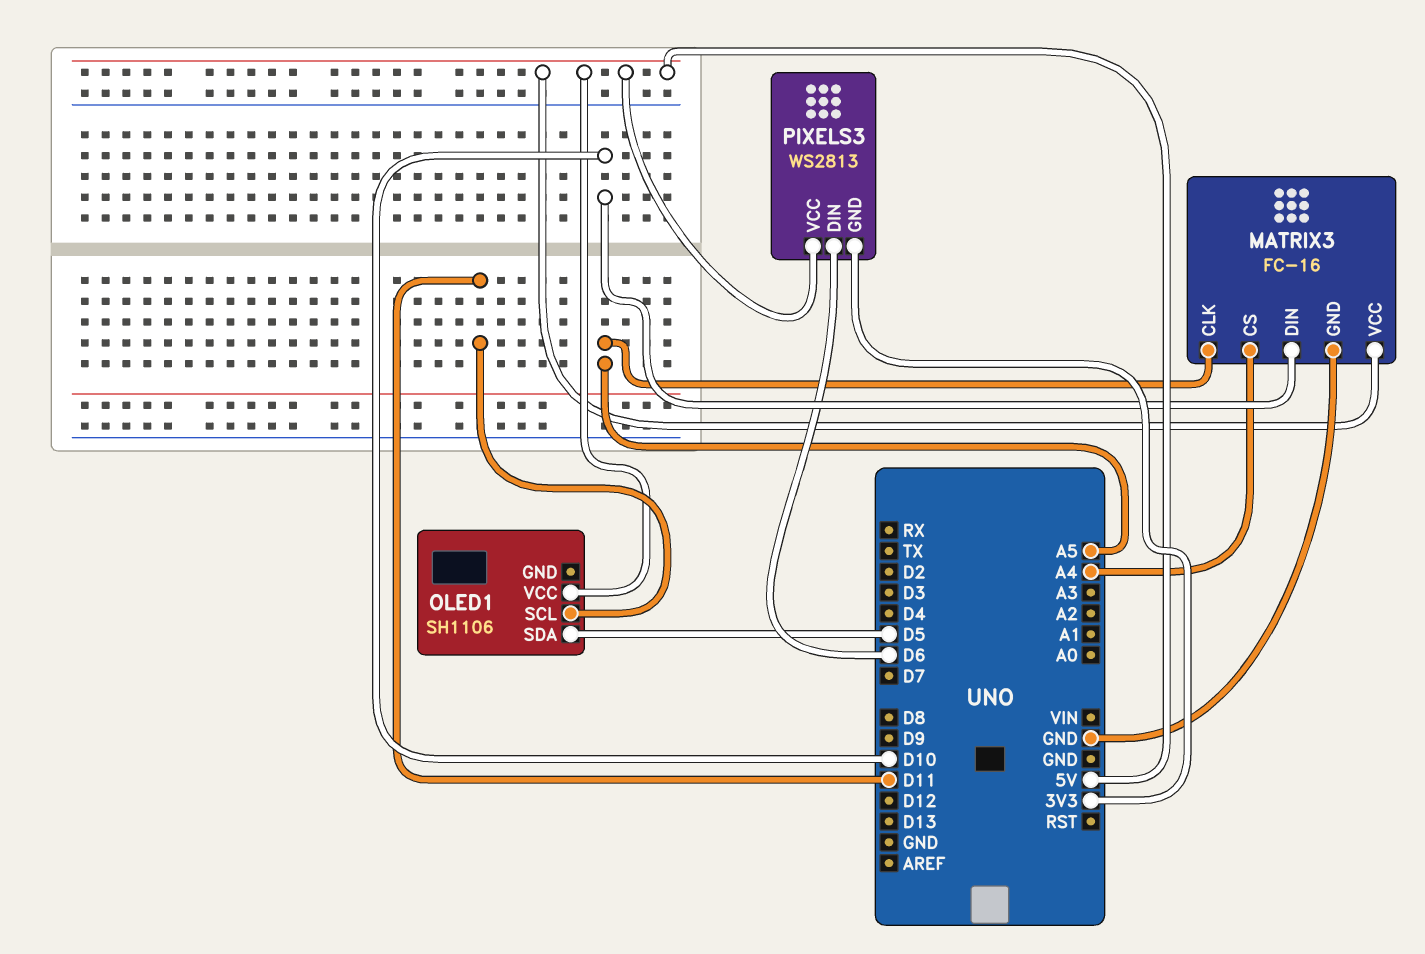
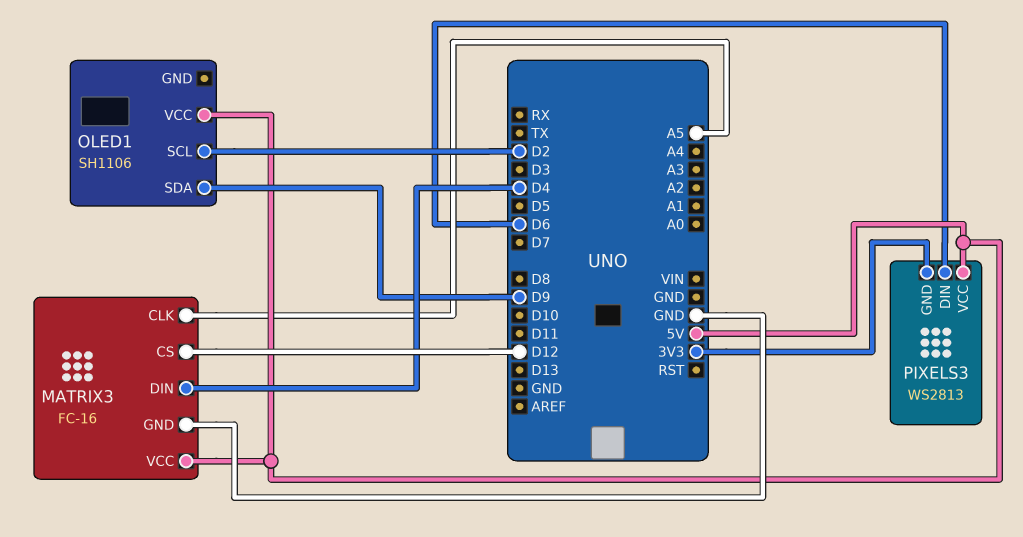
MATRIX3 pin CS: A4 -> D12
MATRIX3 pin DIN: D10 -> D4
OLED1 pin SCL: D11 -> D2
OLED1 pin SDA: D5 -> D9

